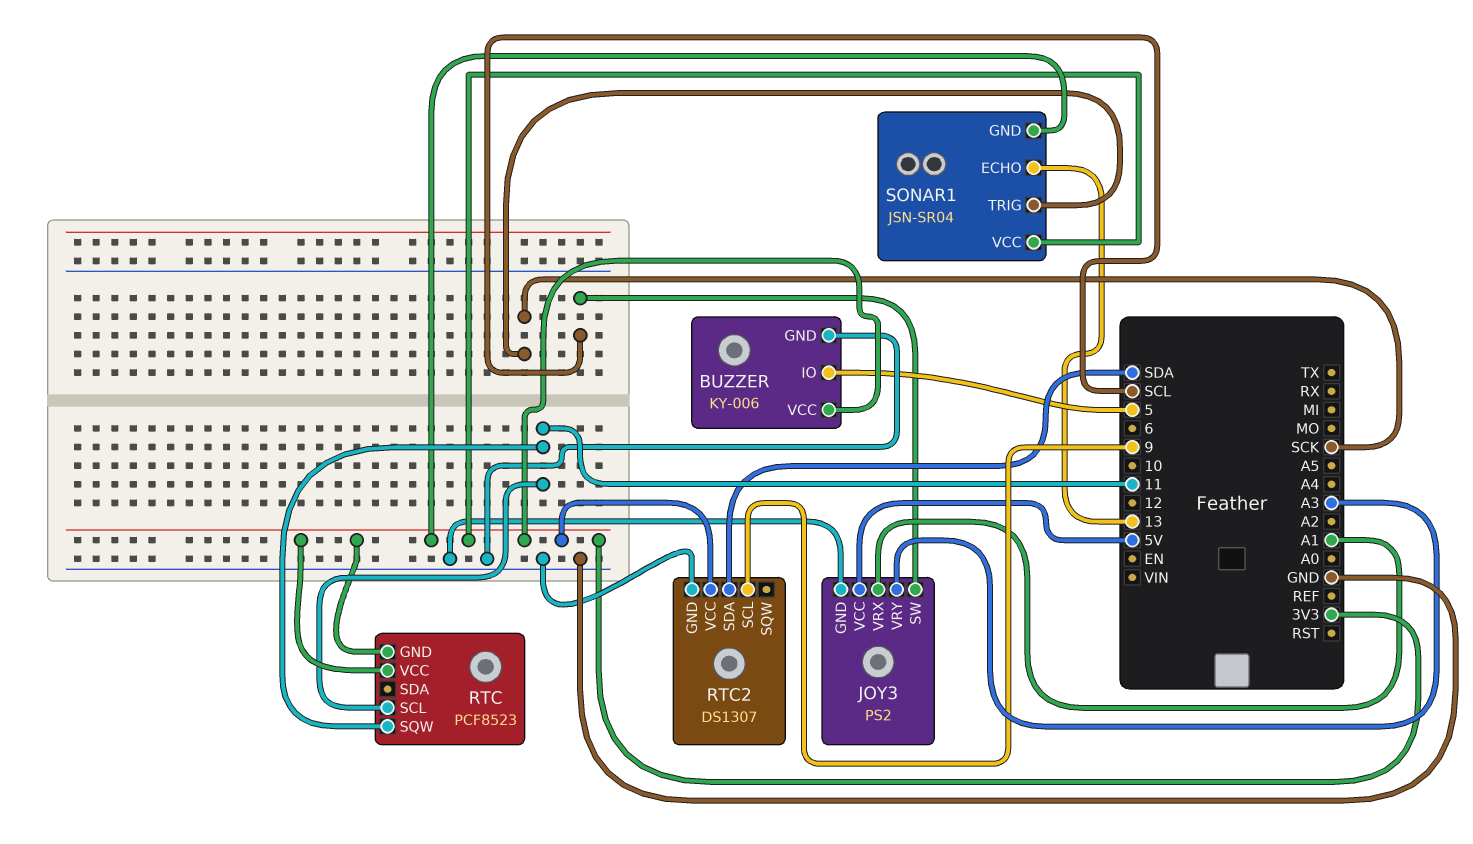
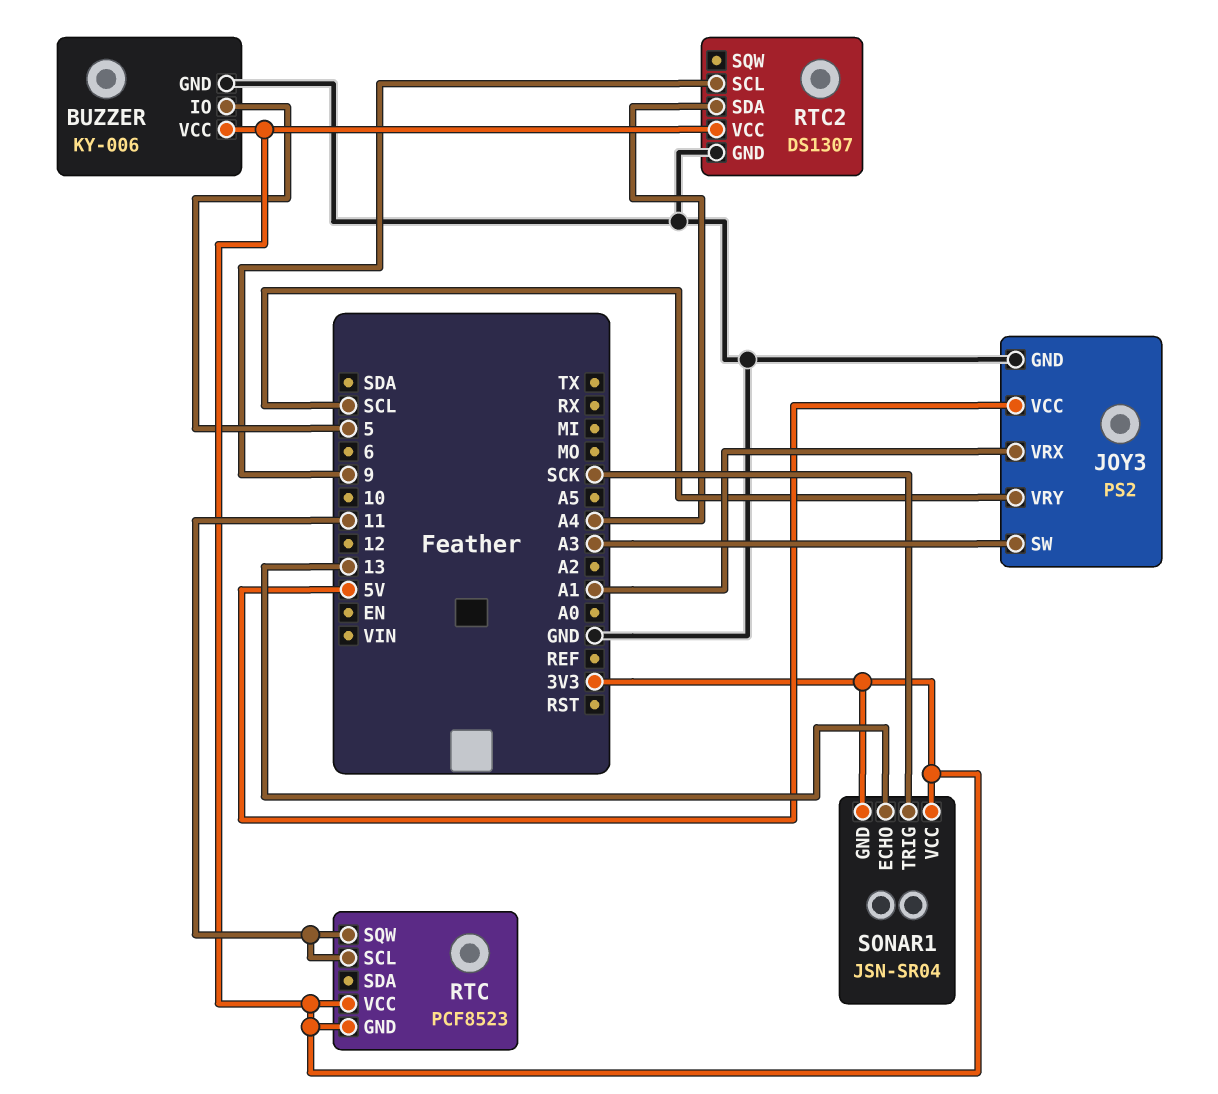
JOY3 pin SW: SCL -> A3
JOY3 pin VRY: A3 -> SCL
RTC2 pin SDA: SDA -> A4

